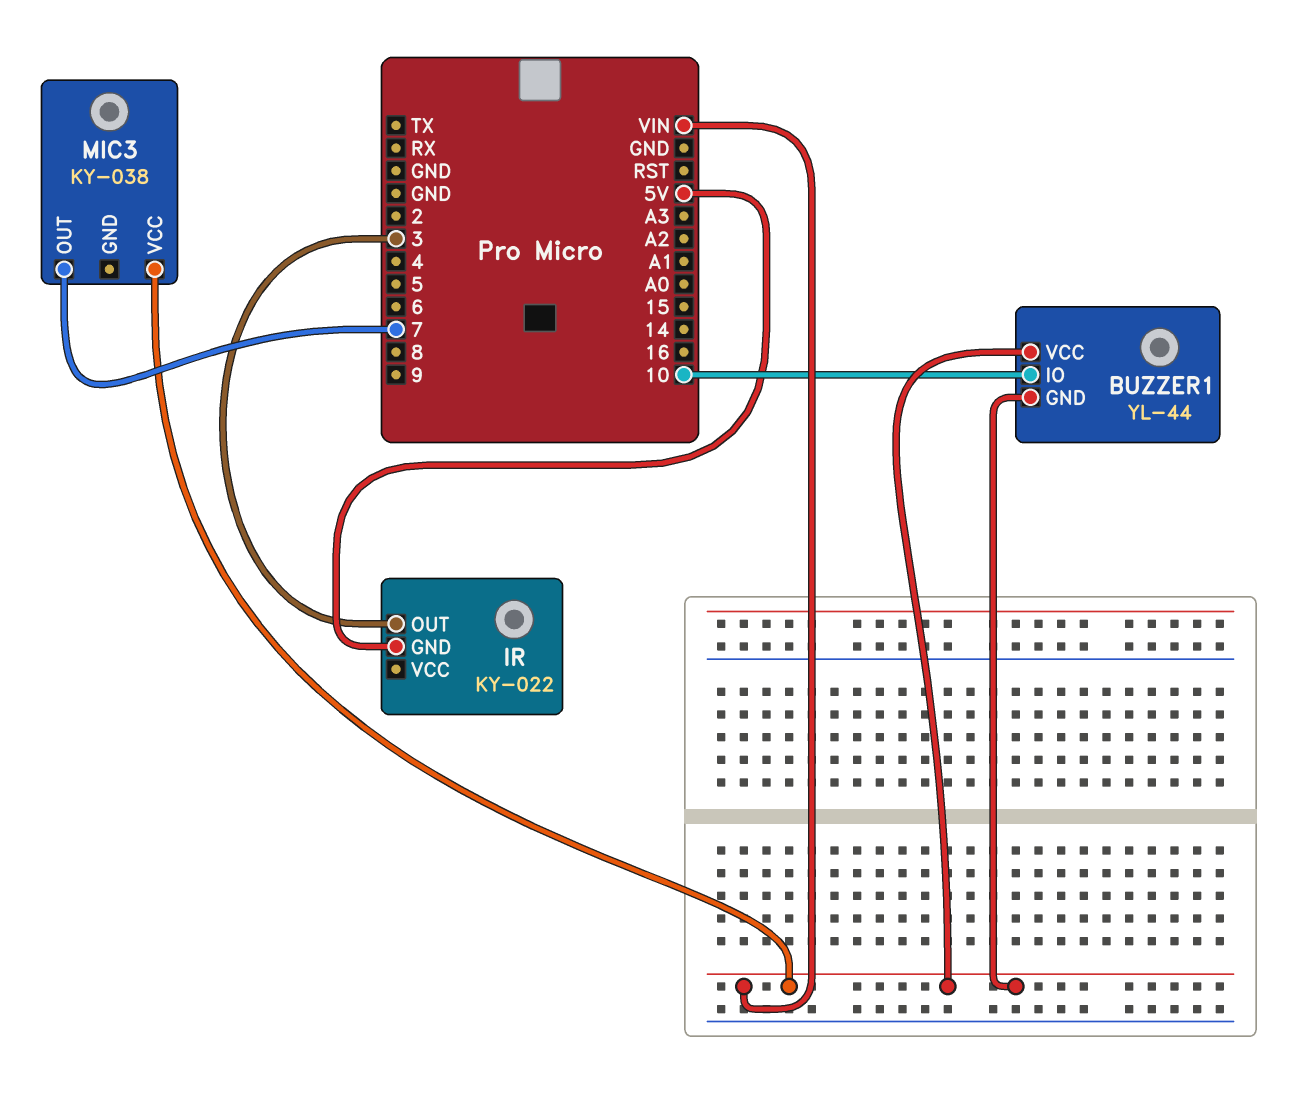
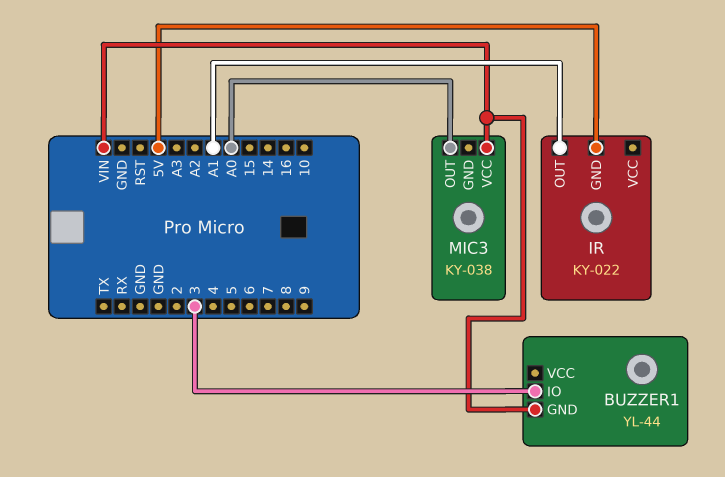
BUZZER1 pin IO: 10 -> 3
BUZZER1 pin VCC: VIN -> none
IR pin OUT: 3 -> A1
MIC3 pin OUT: 7 -> A0

